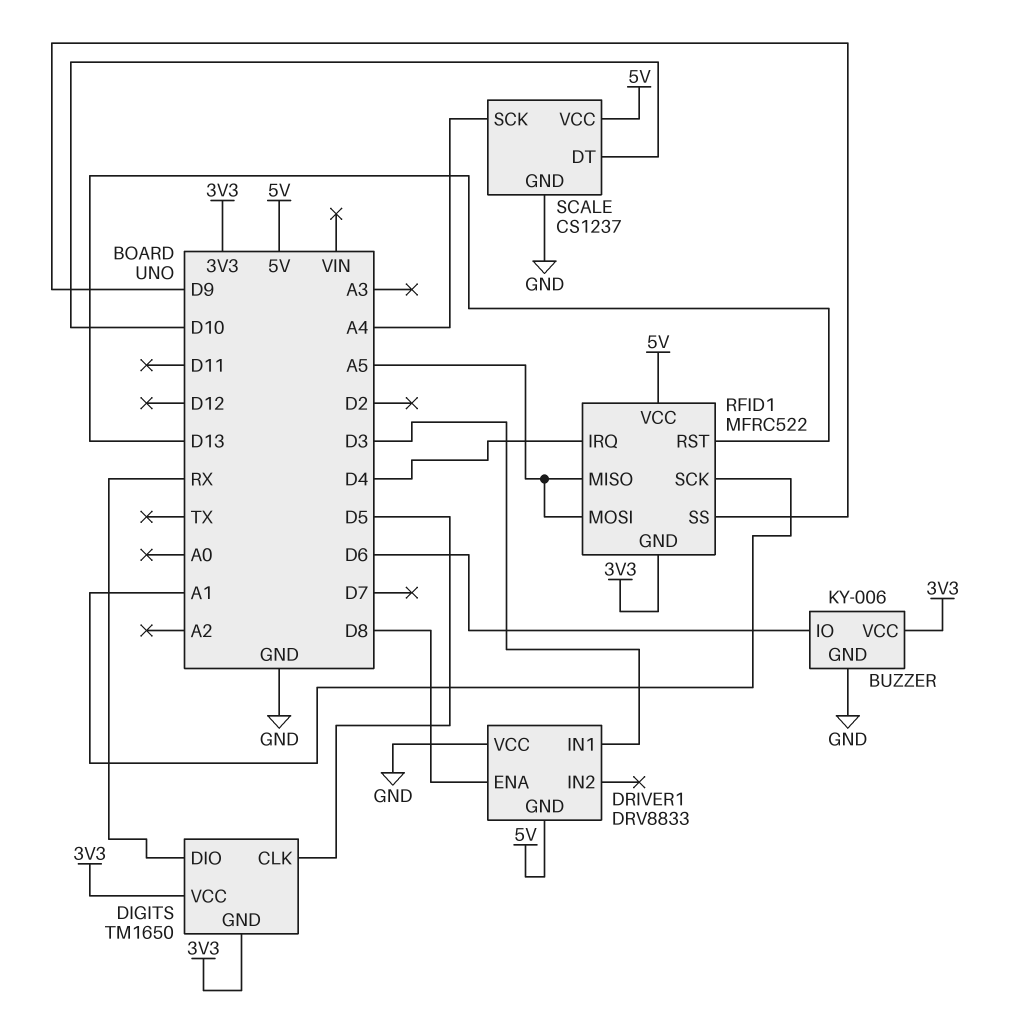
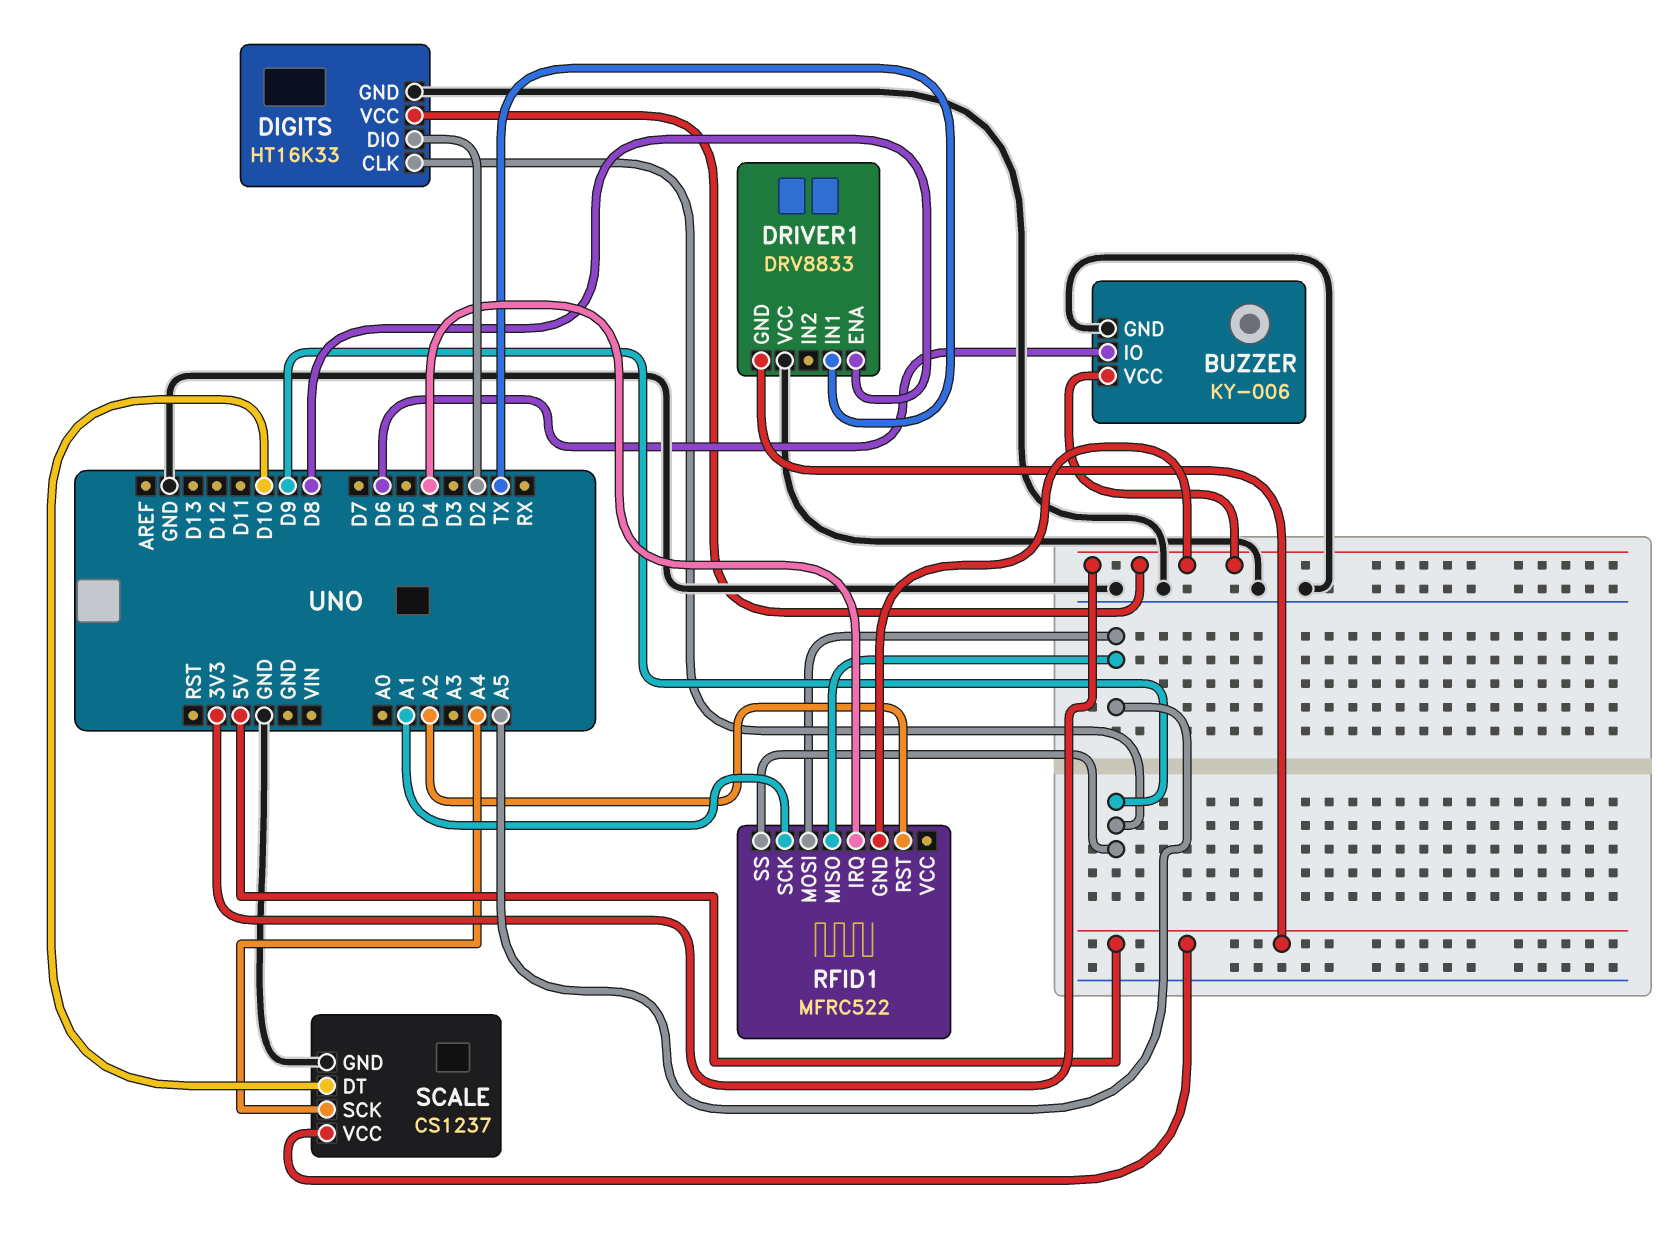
DIGITS: TM1650 -> HT16K33
DIGITS pin CLK: D5 -> D9
DIGITS pin DIO: RX -> D2
DIGITS pin GND: 3V3 -> GND
DRIVER1 pin IN1: D3 -> TX
RFID1 pin RST: D13 -> A2
RFID1 pin VCC: 5V -> none

